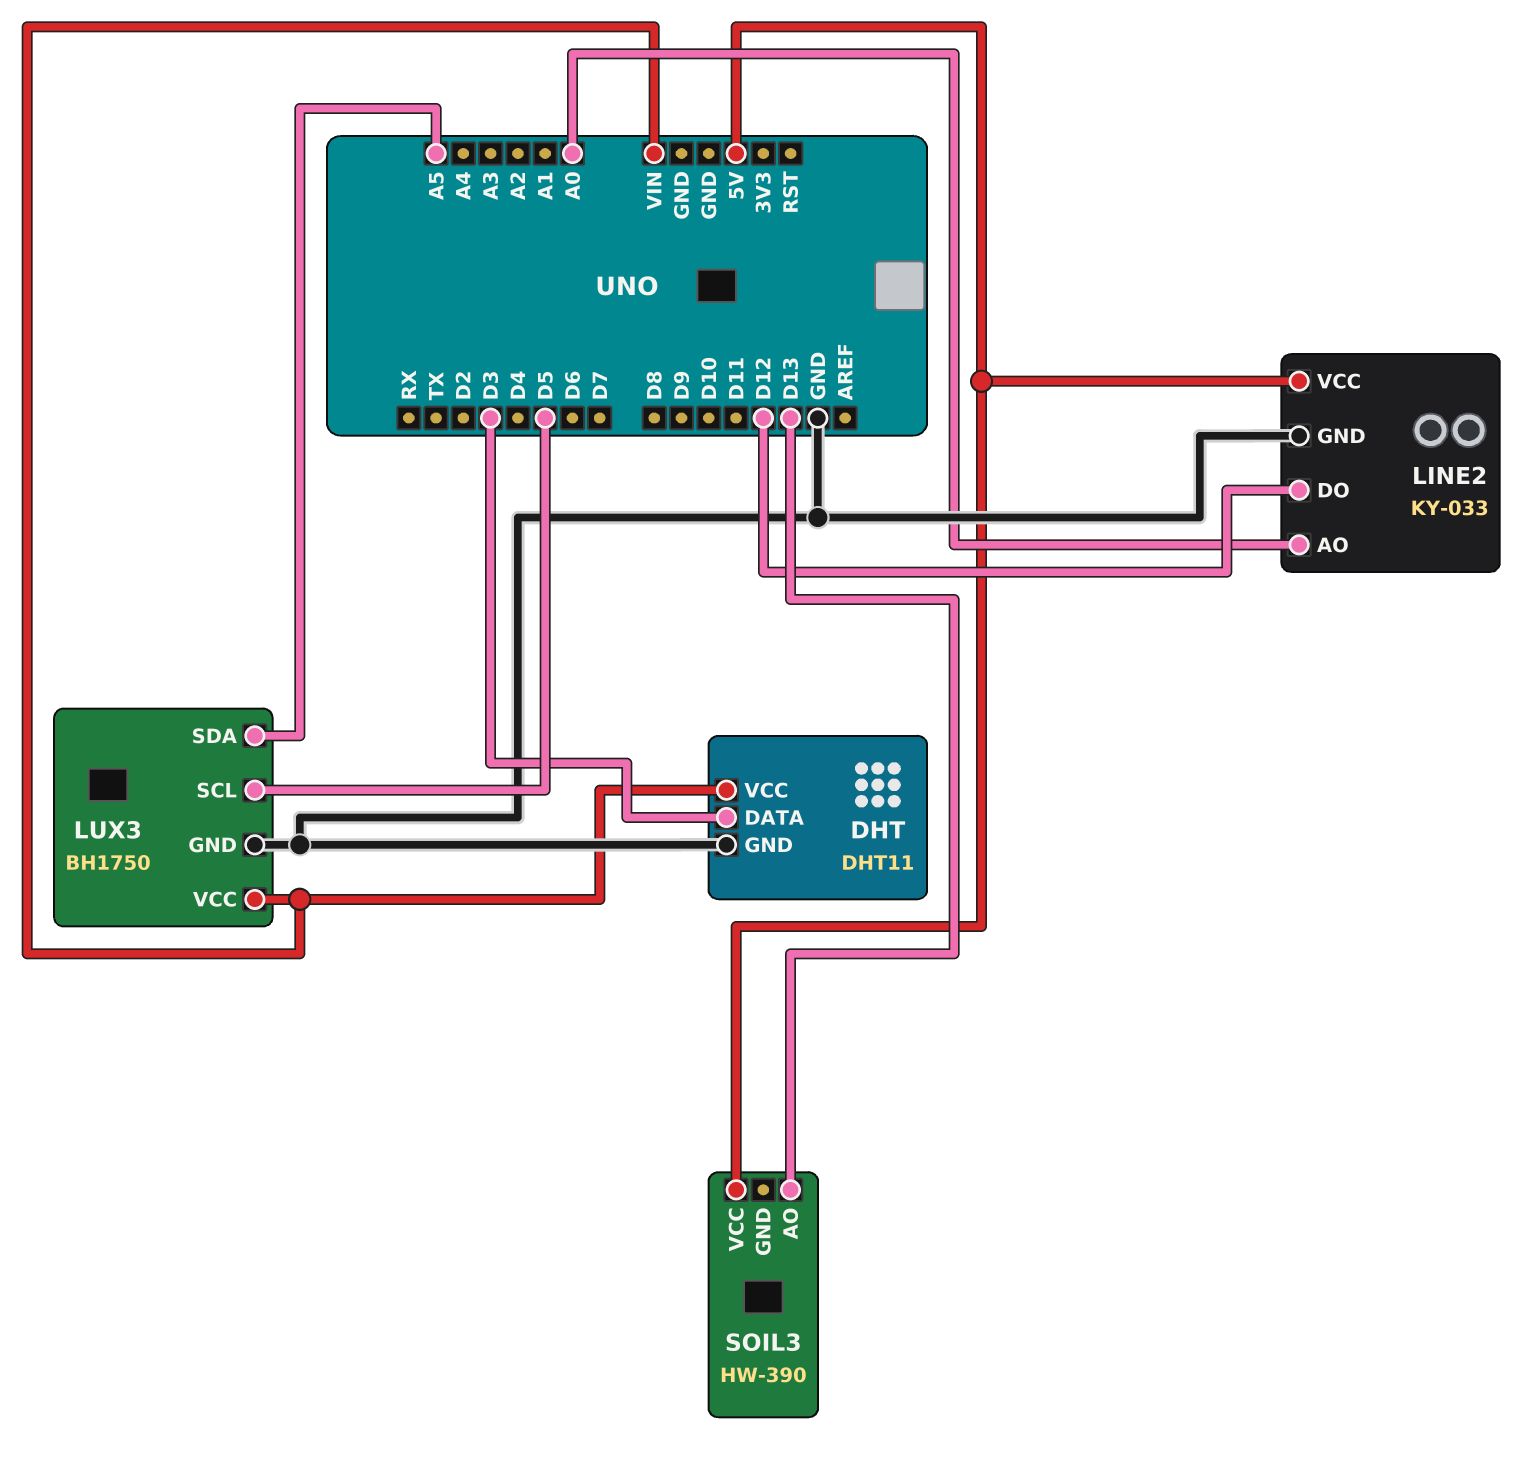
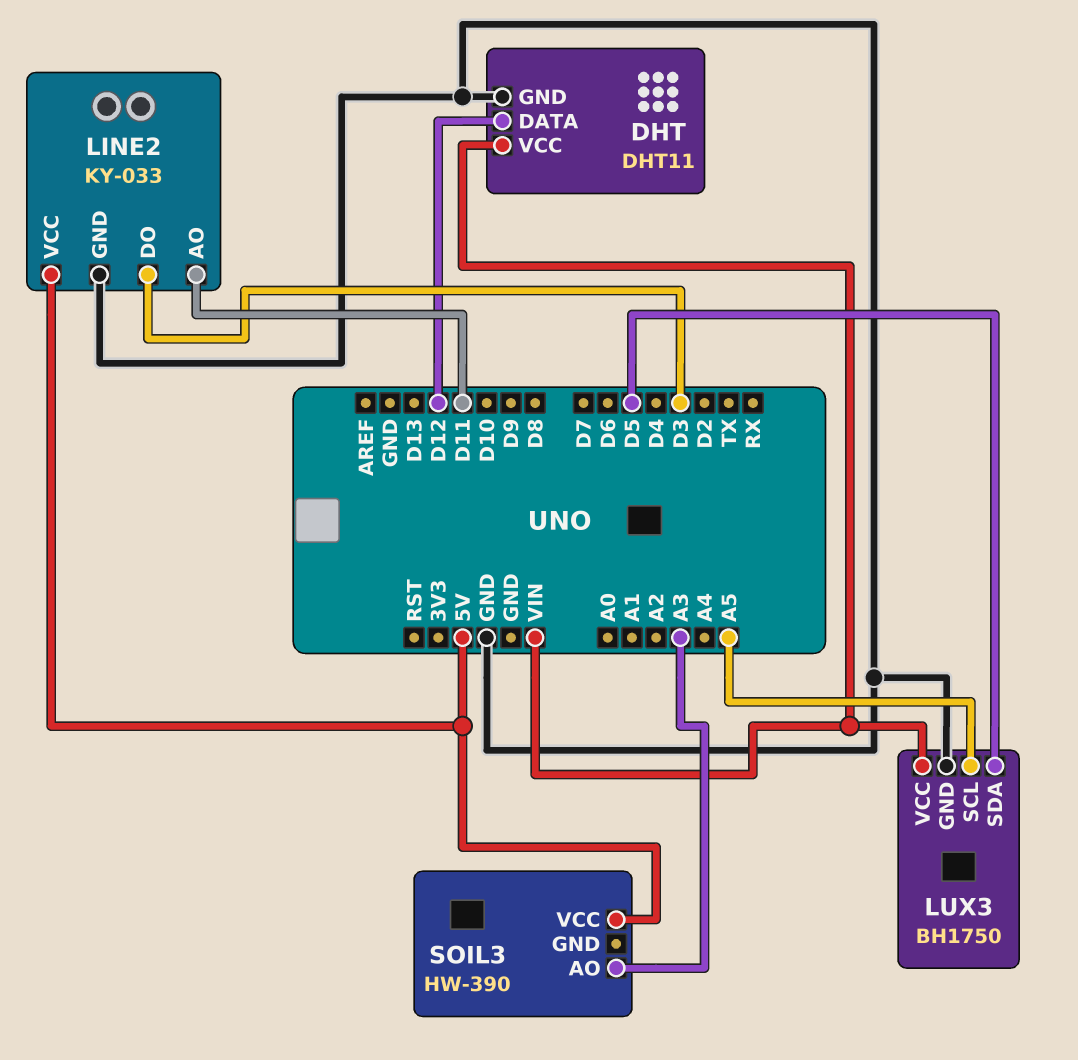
DHT pin DATA: D3 -> D12
LINE2 pin AO: A0 -> D11
LINE2 pin DO: D12 -> D3
LUX3 pin SCL: D5 -> A5
LUX3 pin SDA: A5 -> D5
SOIL3 pin AO: D13 -> A3

